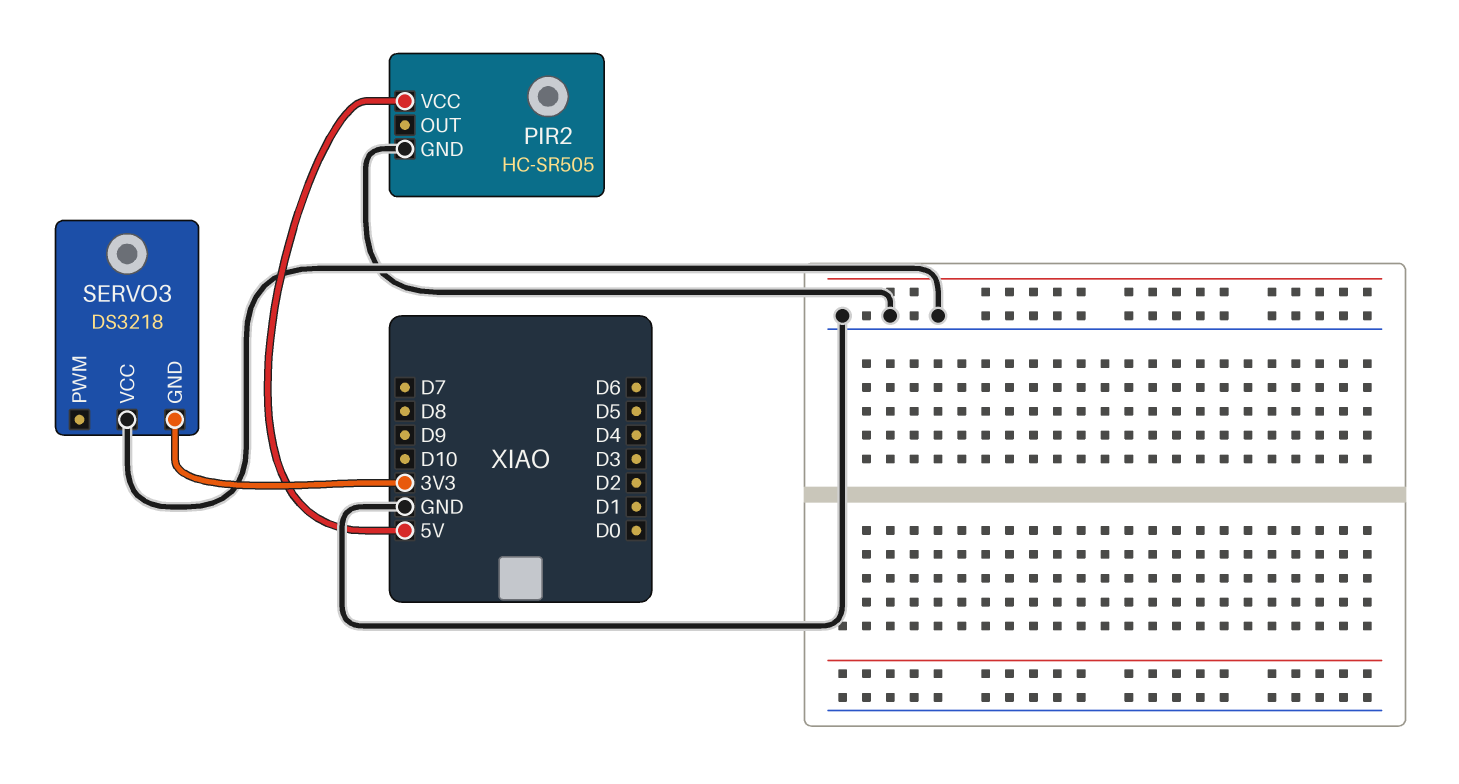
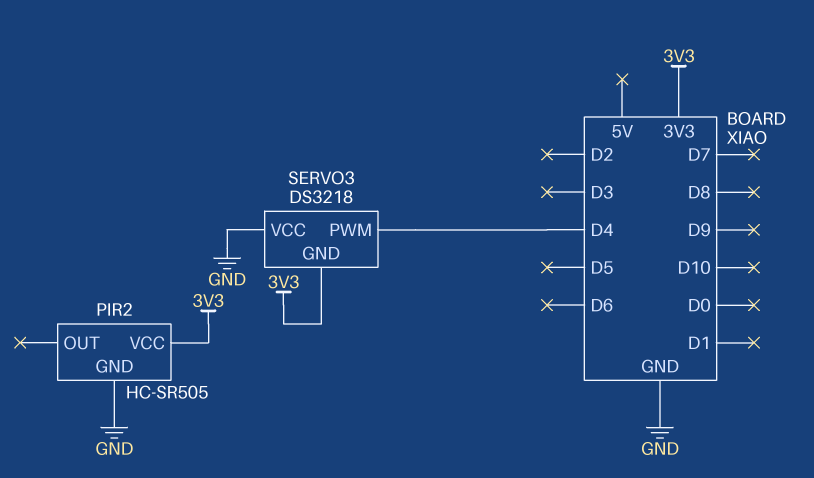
PIR2 pin VCC: 5V -> 3V3
SERVO3 pin PWM: none -> D4

